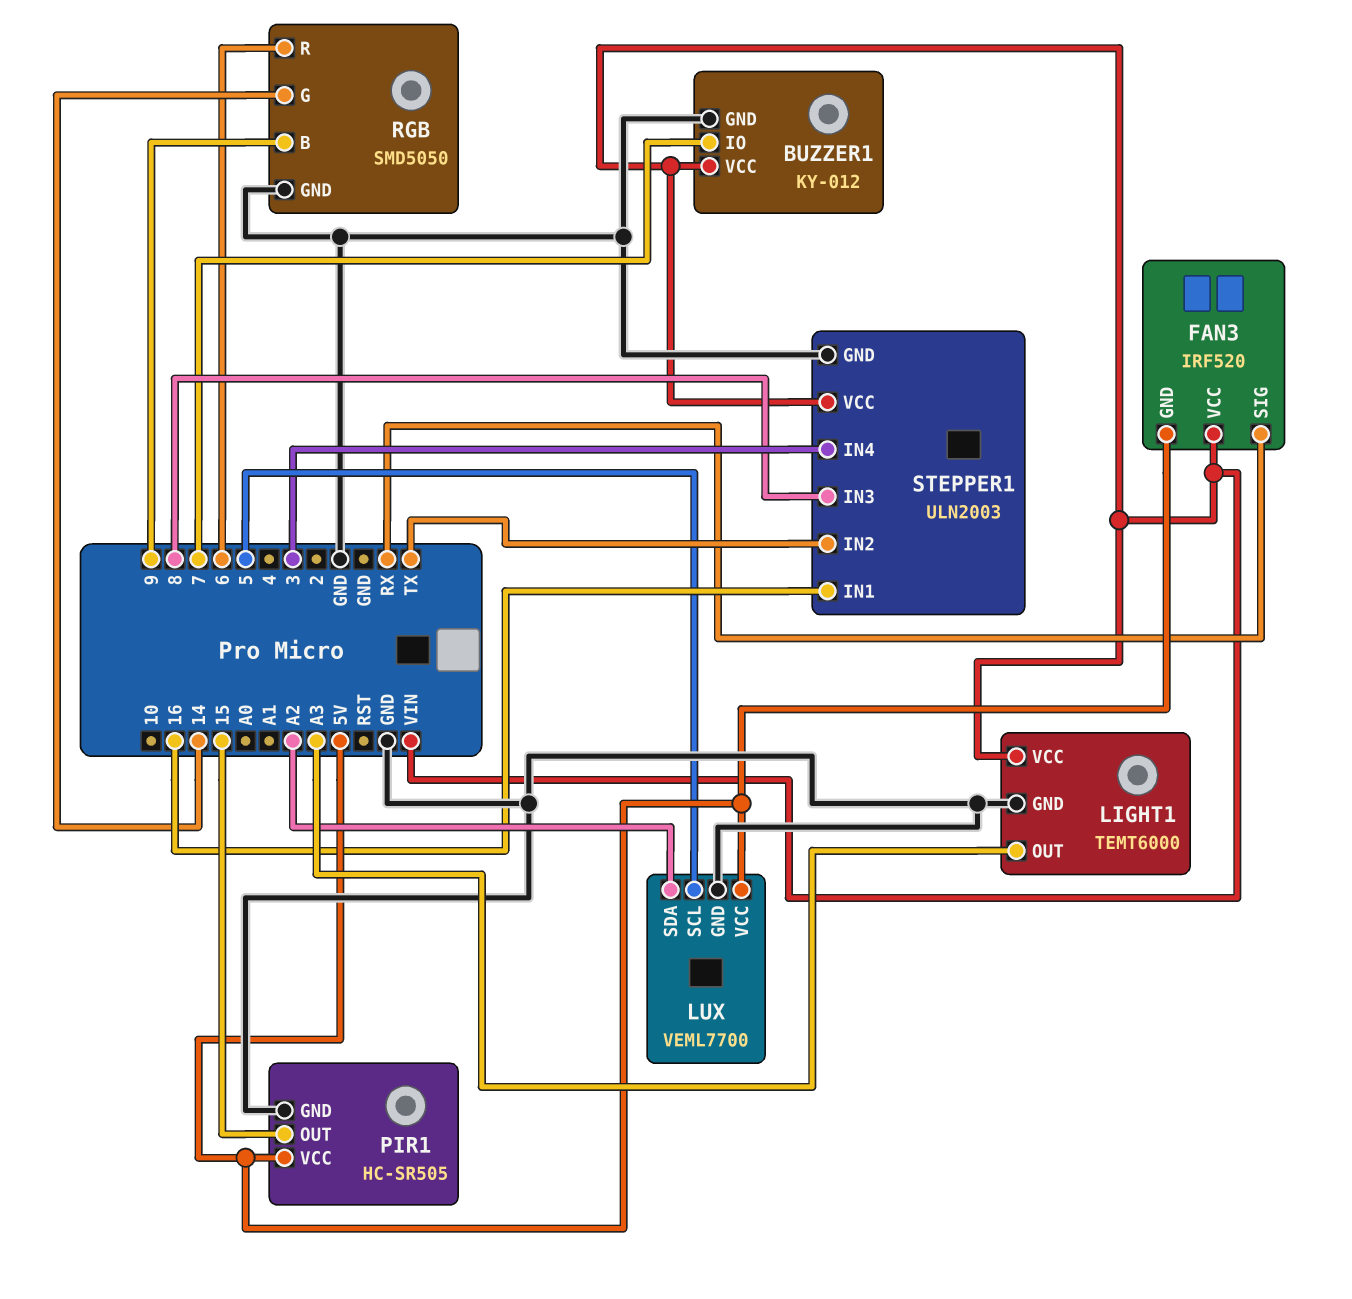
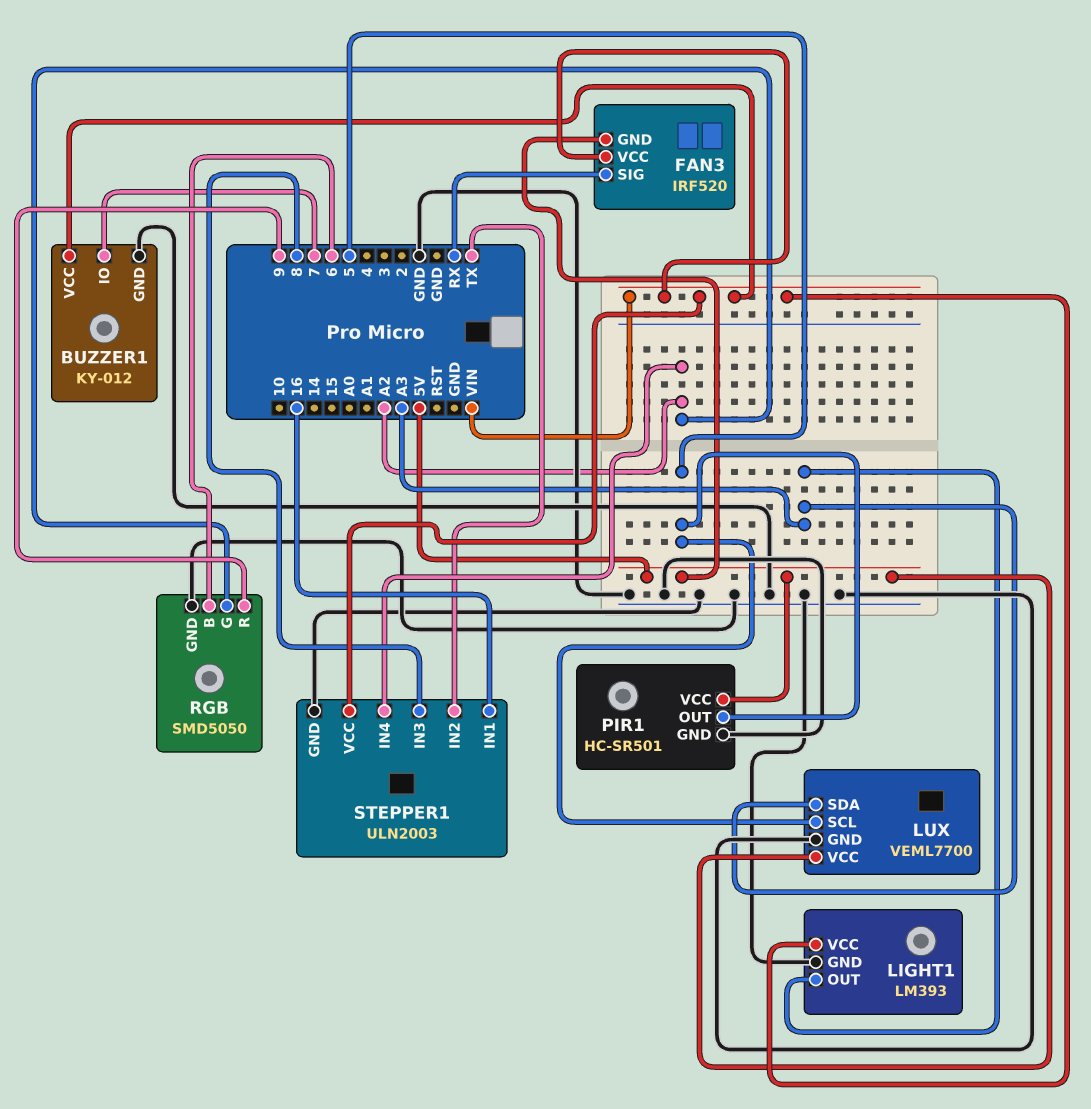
LIGHT1: TEMT6000 -> LM393
LUX pin SDA: A2 -> A3
PIR1: HC-SR505 -> HC-SR501
PIR1 pin OUT: 15 -> 5
RGB pin B: 9 -> 6
RGB pin G: 14 -> A2
RGB pin R: 6 -> 9
STEPPER1 pin IN4: 3 -> A2

